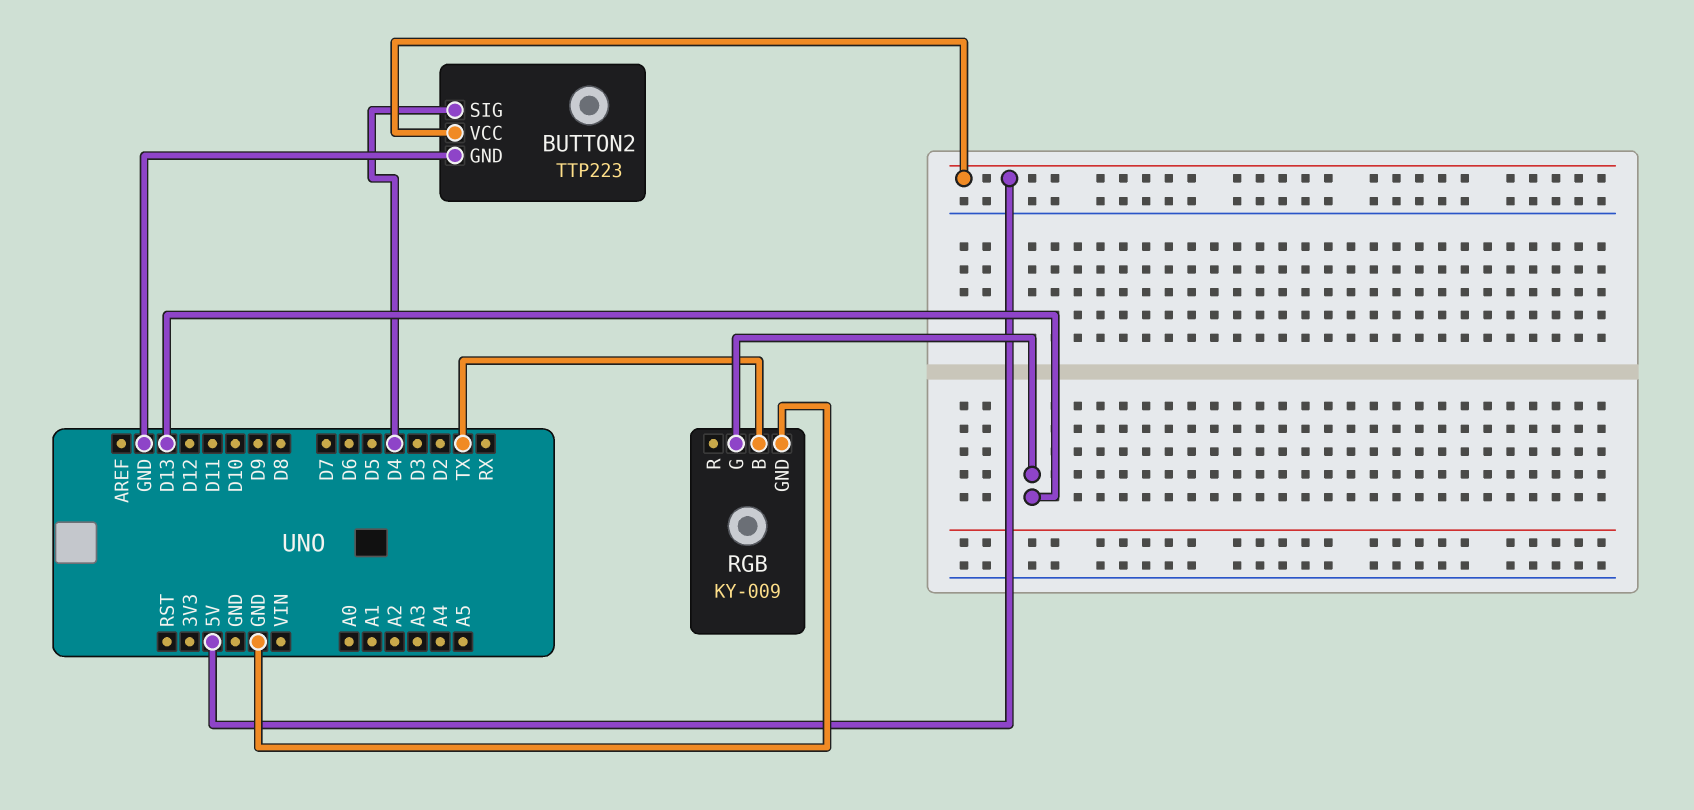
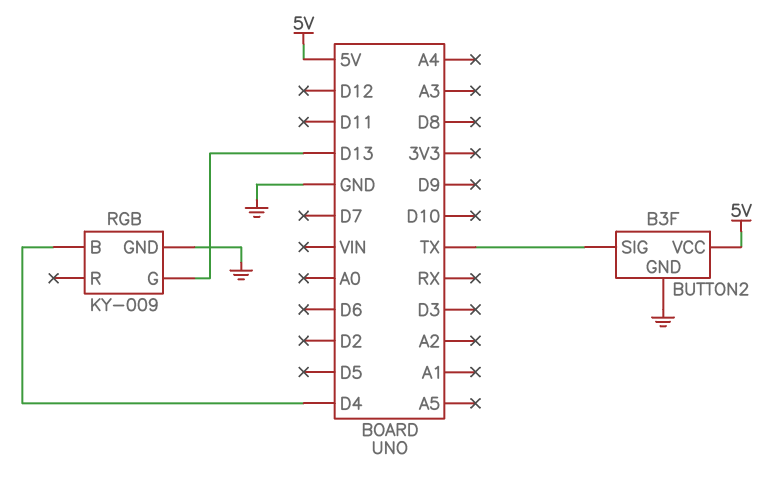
BUTTON2: TTP223 -> B3F
BUTTON2 pin SIG: D4 -> TX
RGB pin B: TX -> D4

